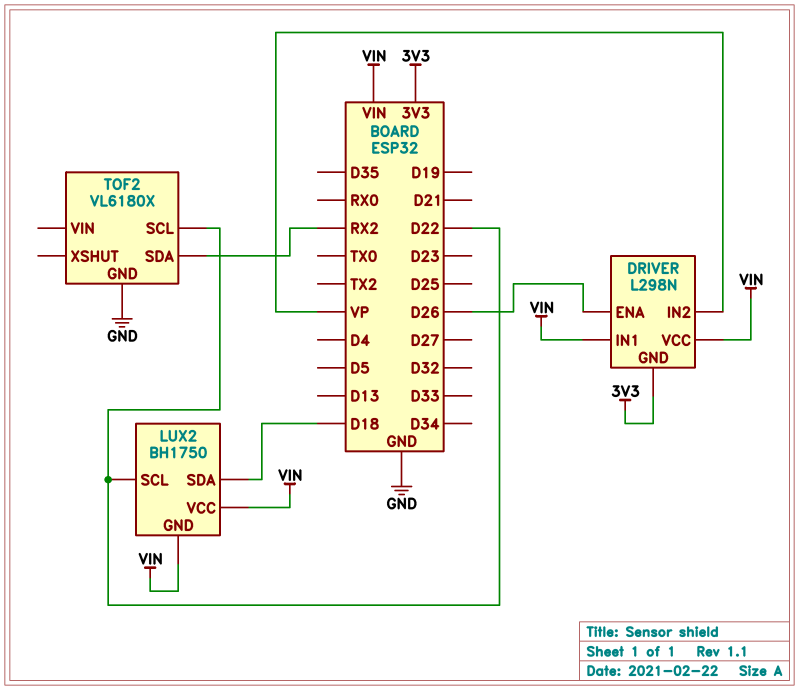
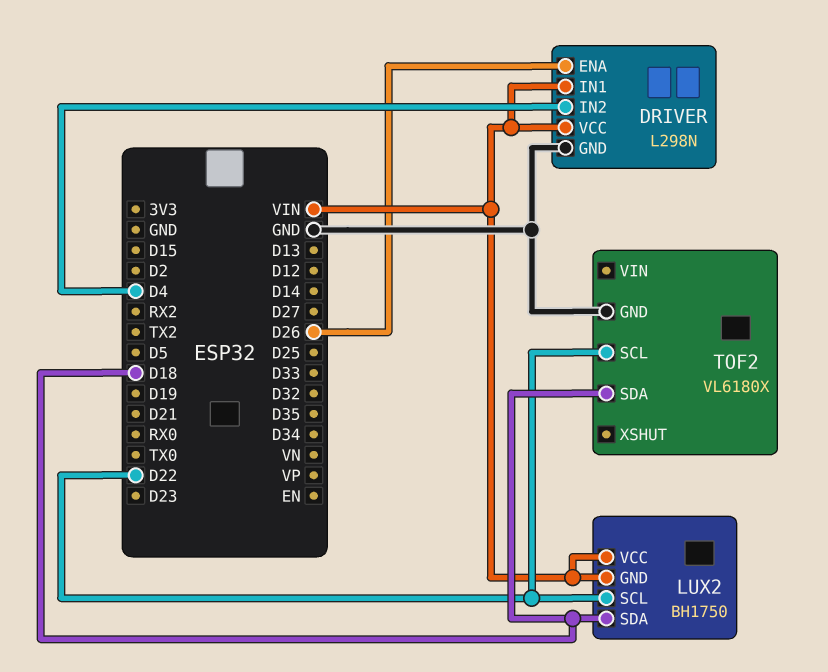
DRIVER pin GND: 3V3 -> GND
DRIVER pin IN2: VP -> D4
TOF2 pin SDA: RX2 -> D18

